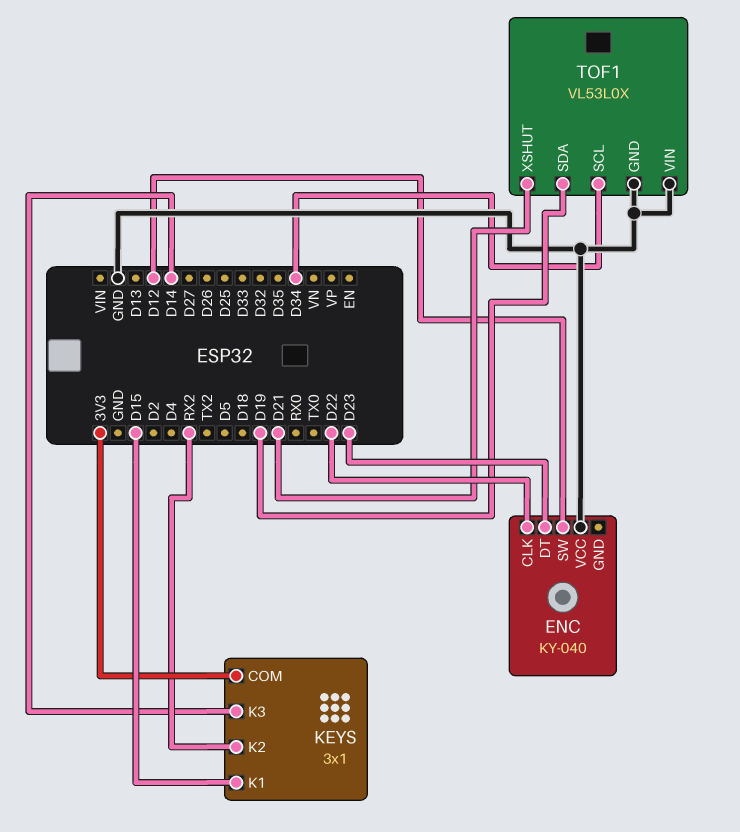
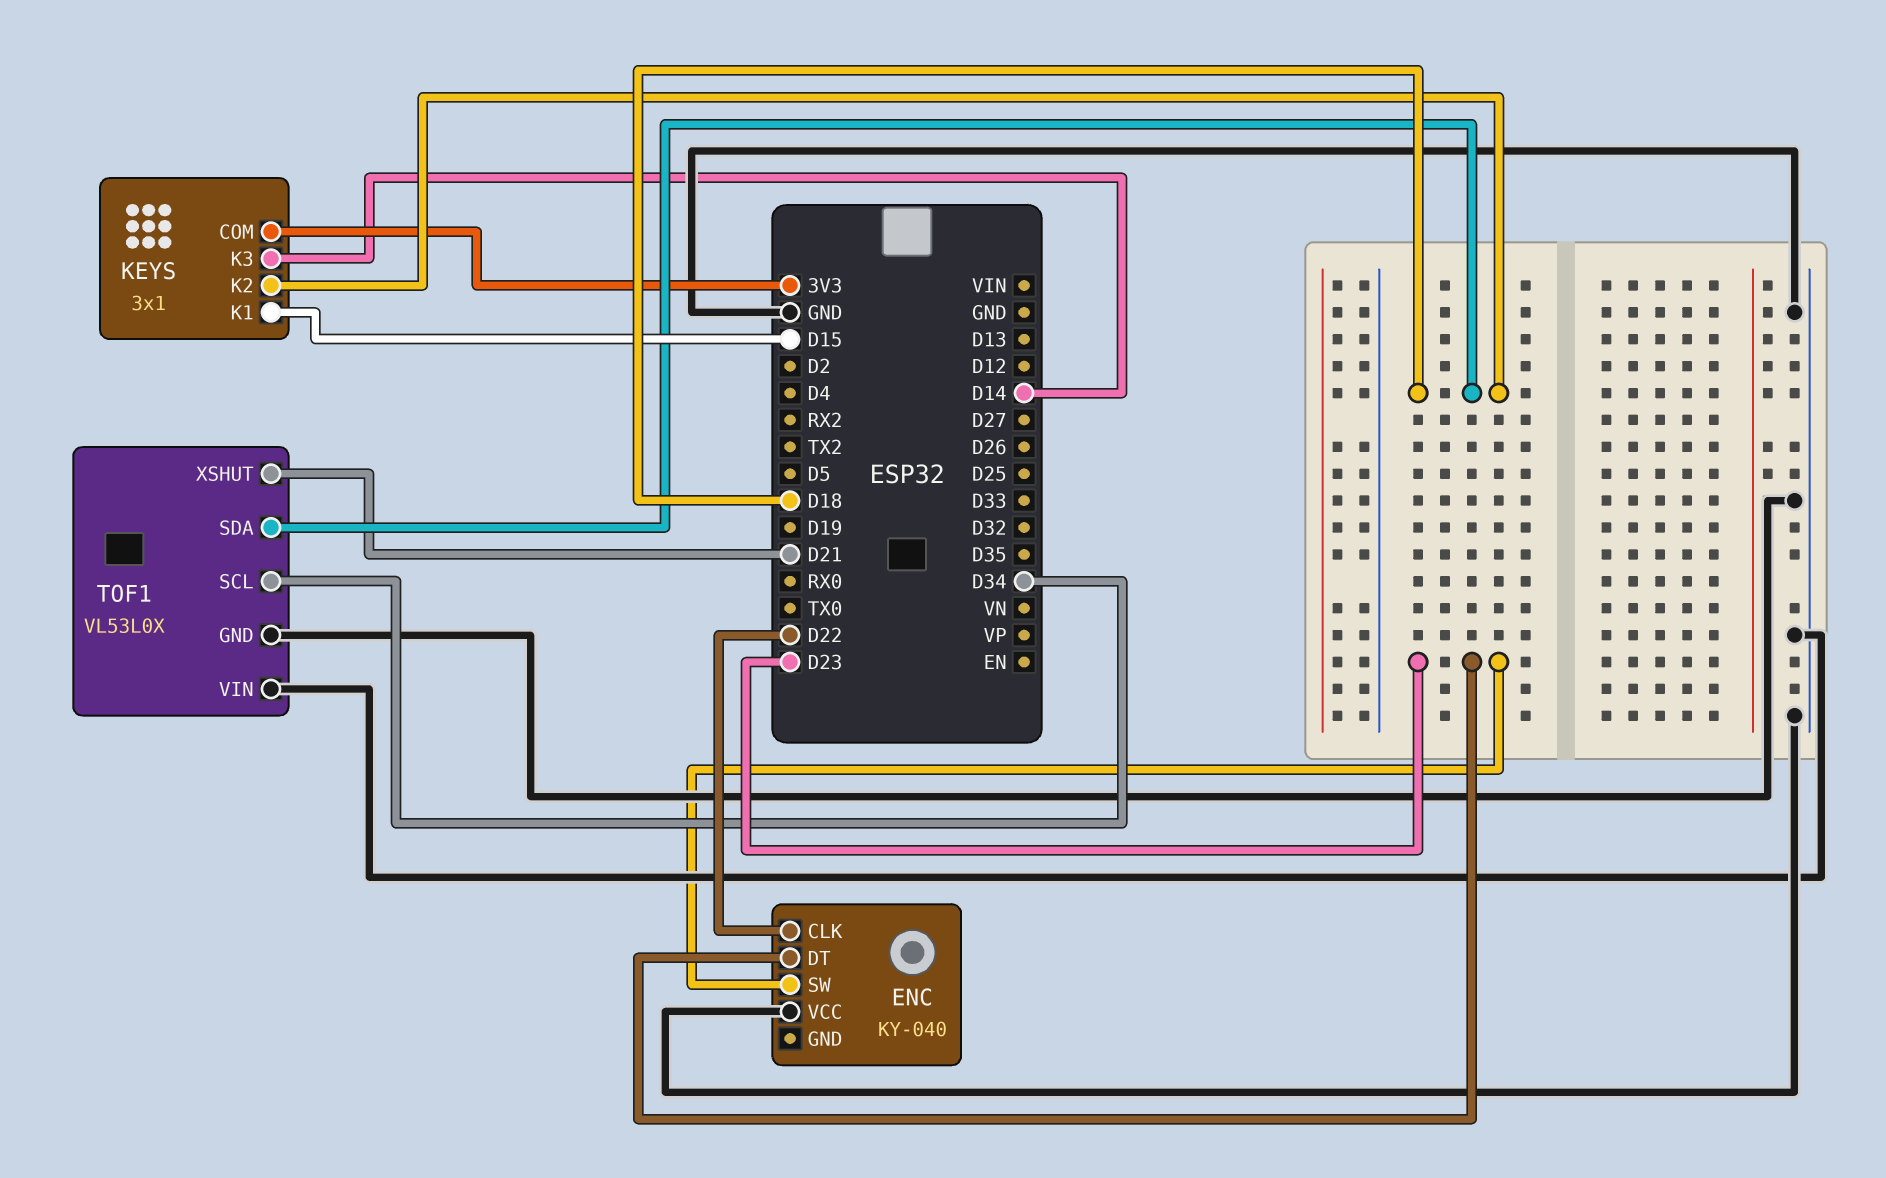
ENC pin SW: D12 -> D23
KEYS pin K2: RX2 -> D18
TOF1 pin SDA: D19 -> D18

